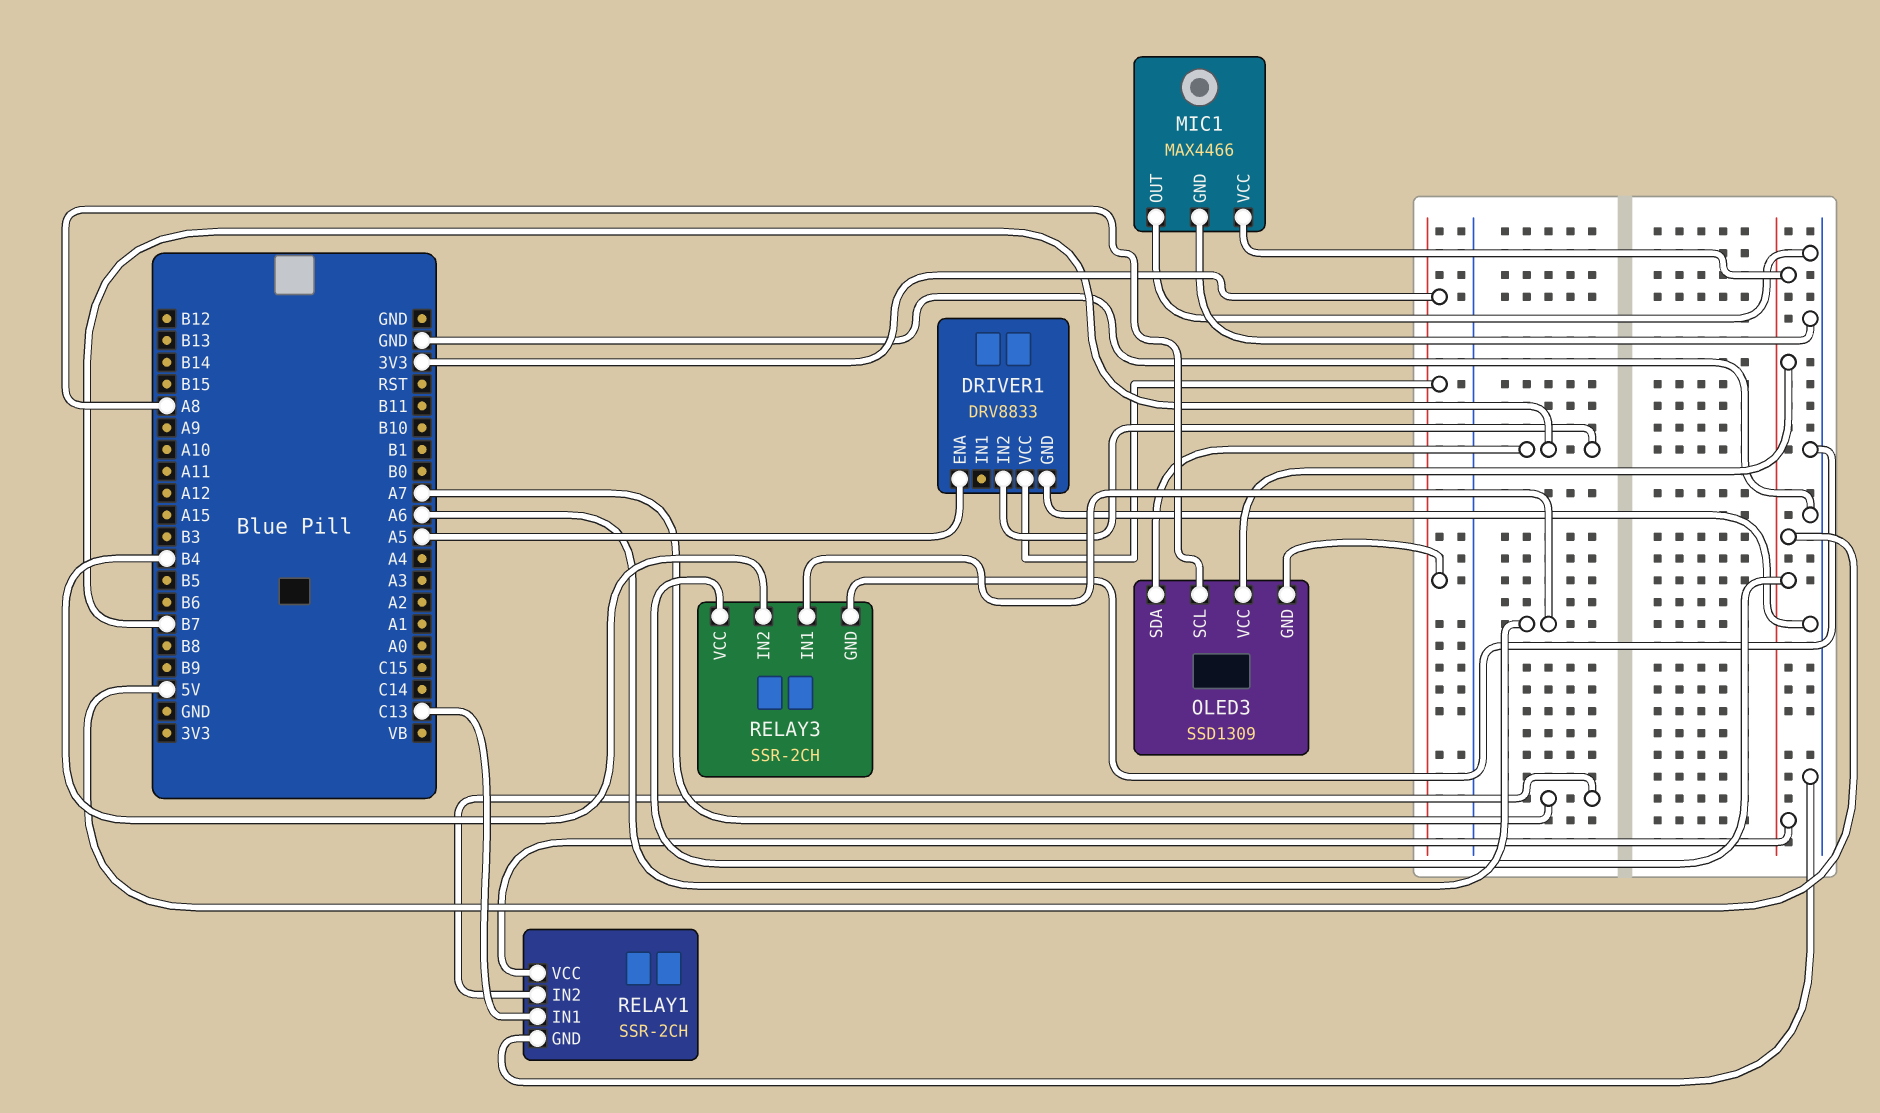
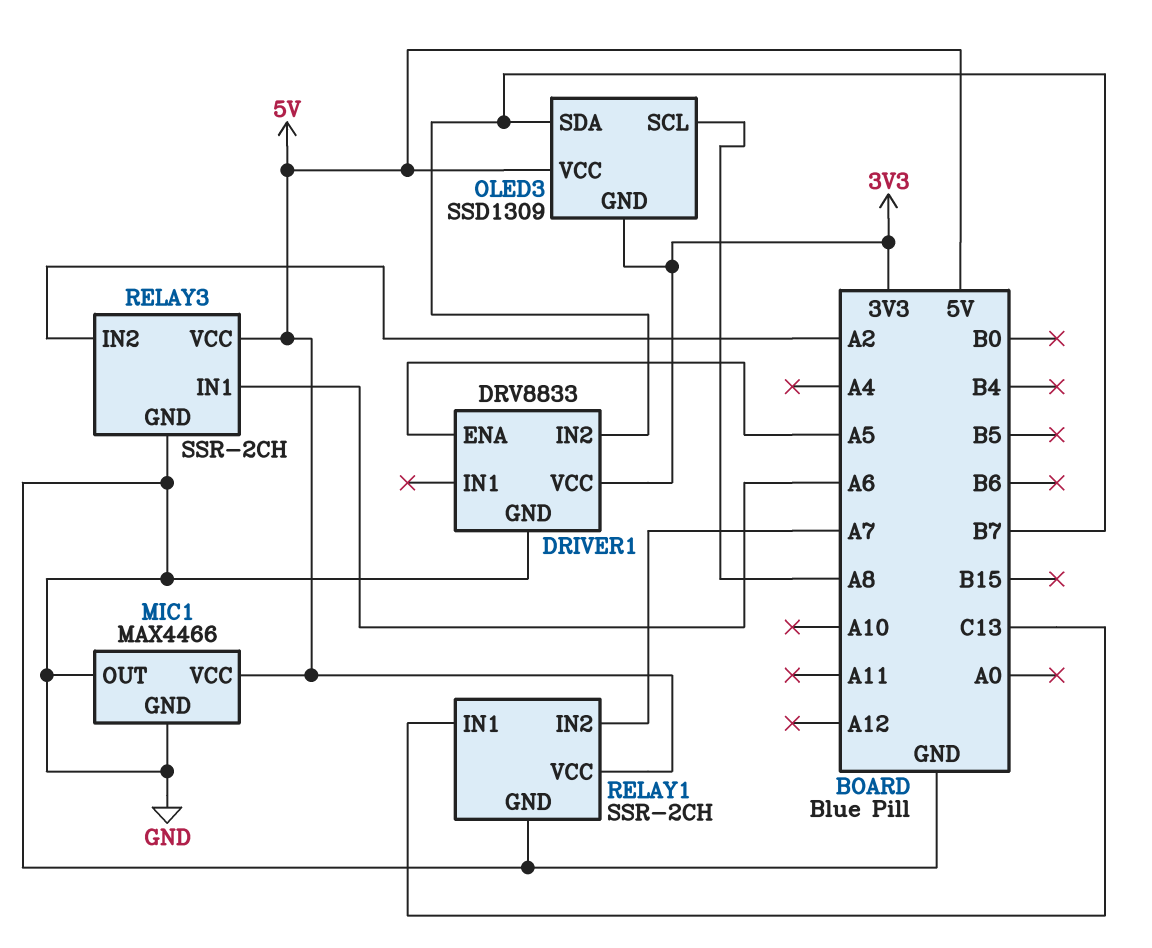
RELAY3 pin IN2: B4 -> A2

